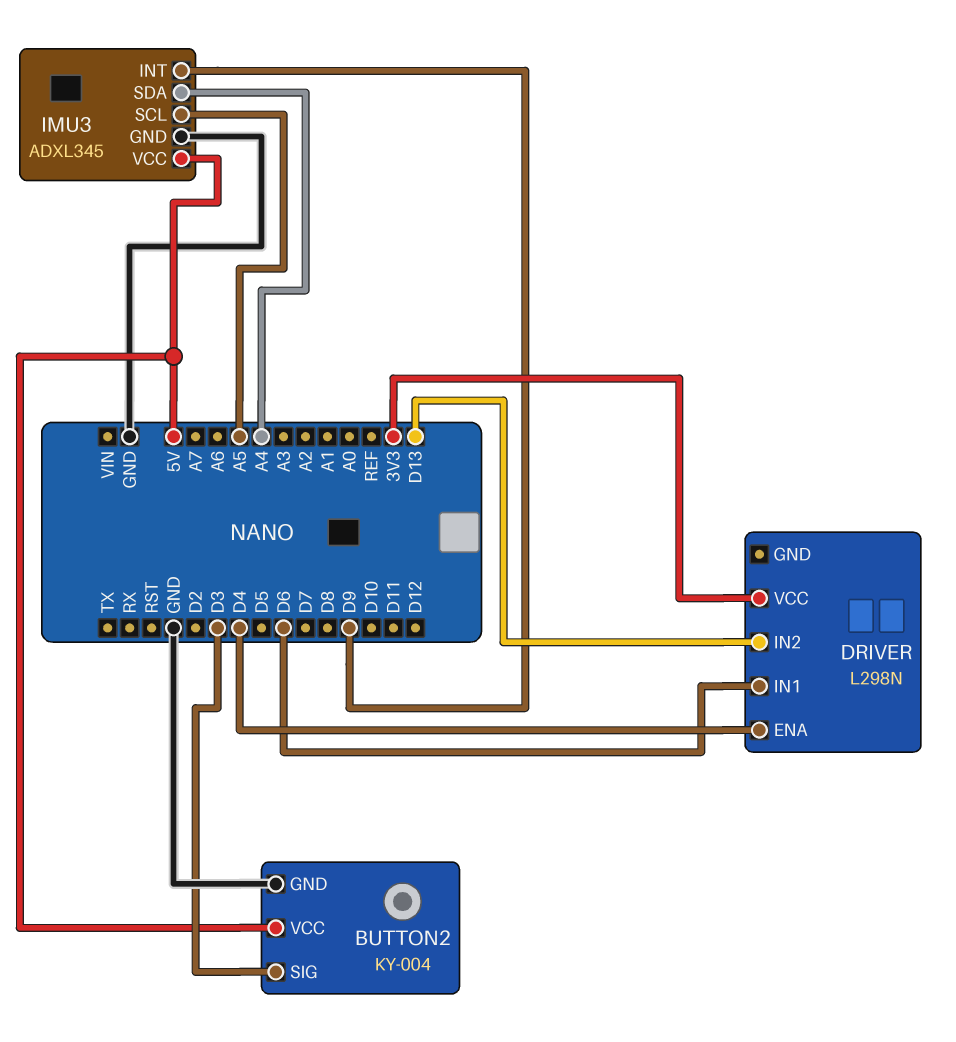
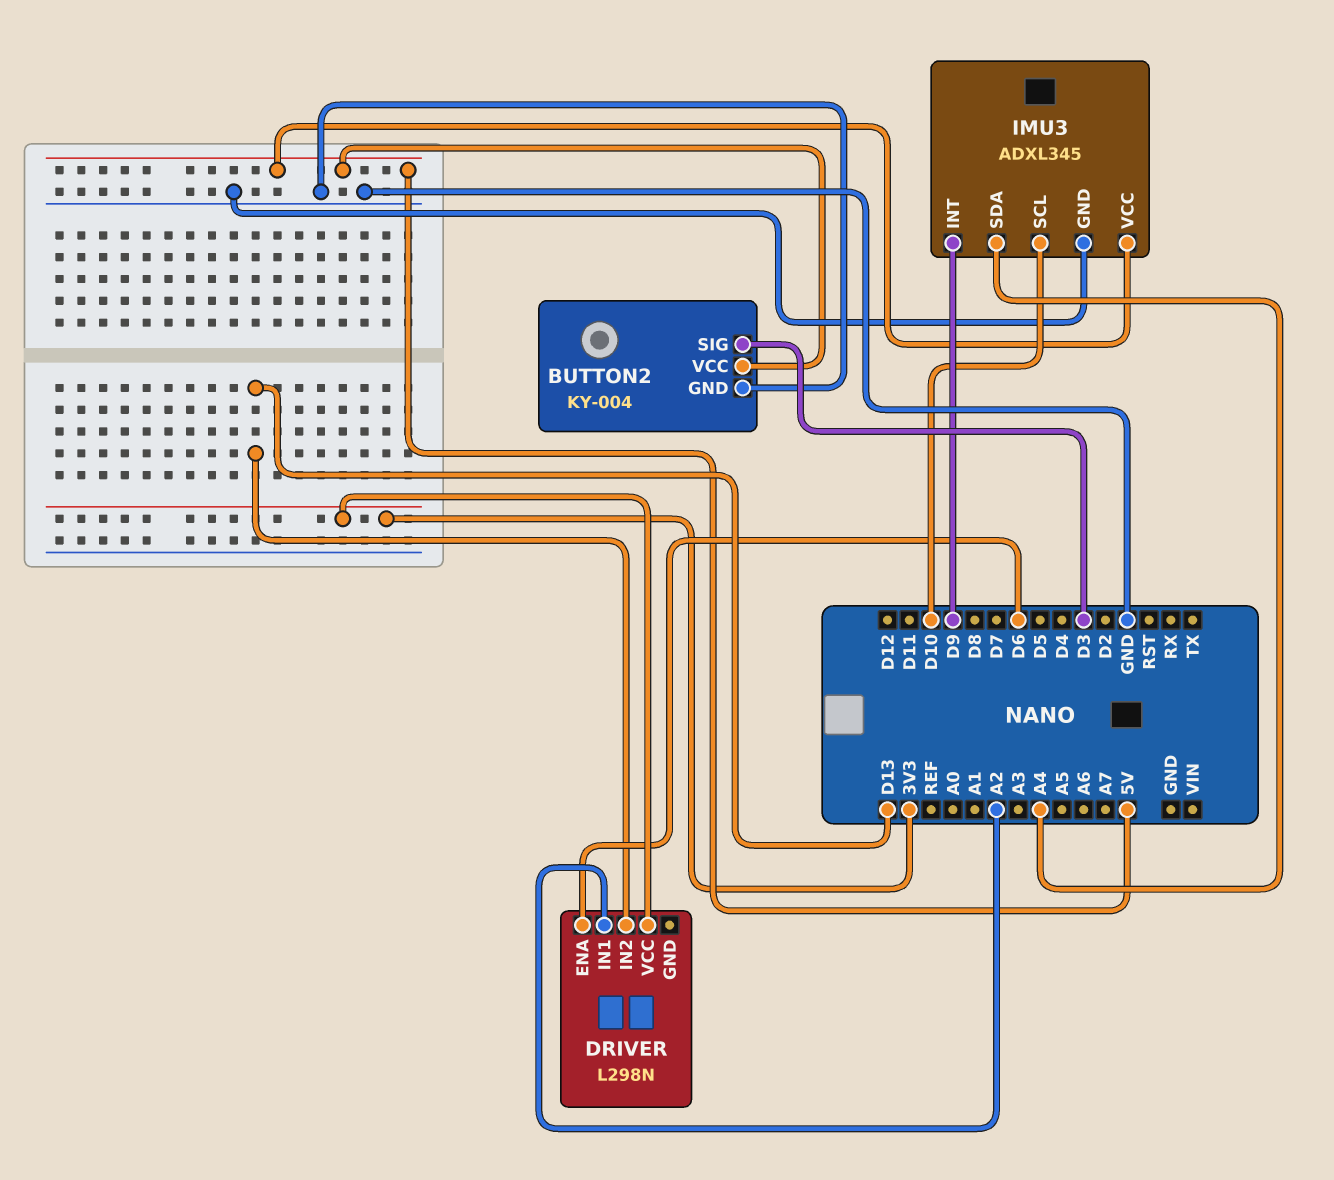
DRIVER pin ENA: D4 -> D6
DRIVER pin IN1: D6 -> A2
IMU3 pin SCL: A5 -> D10

